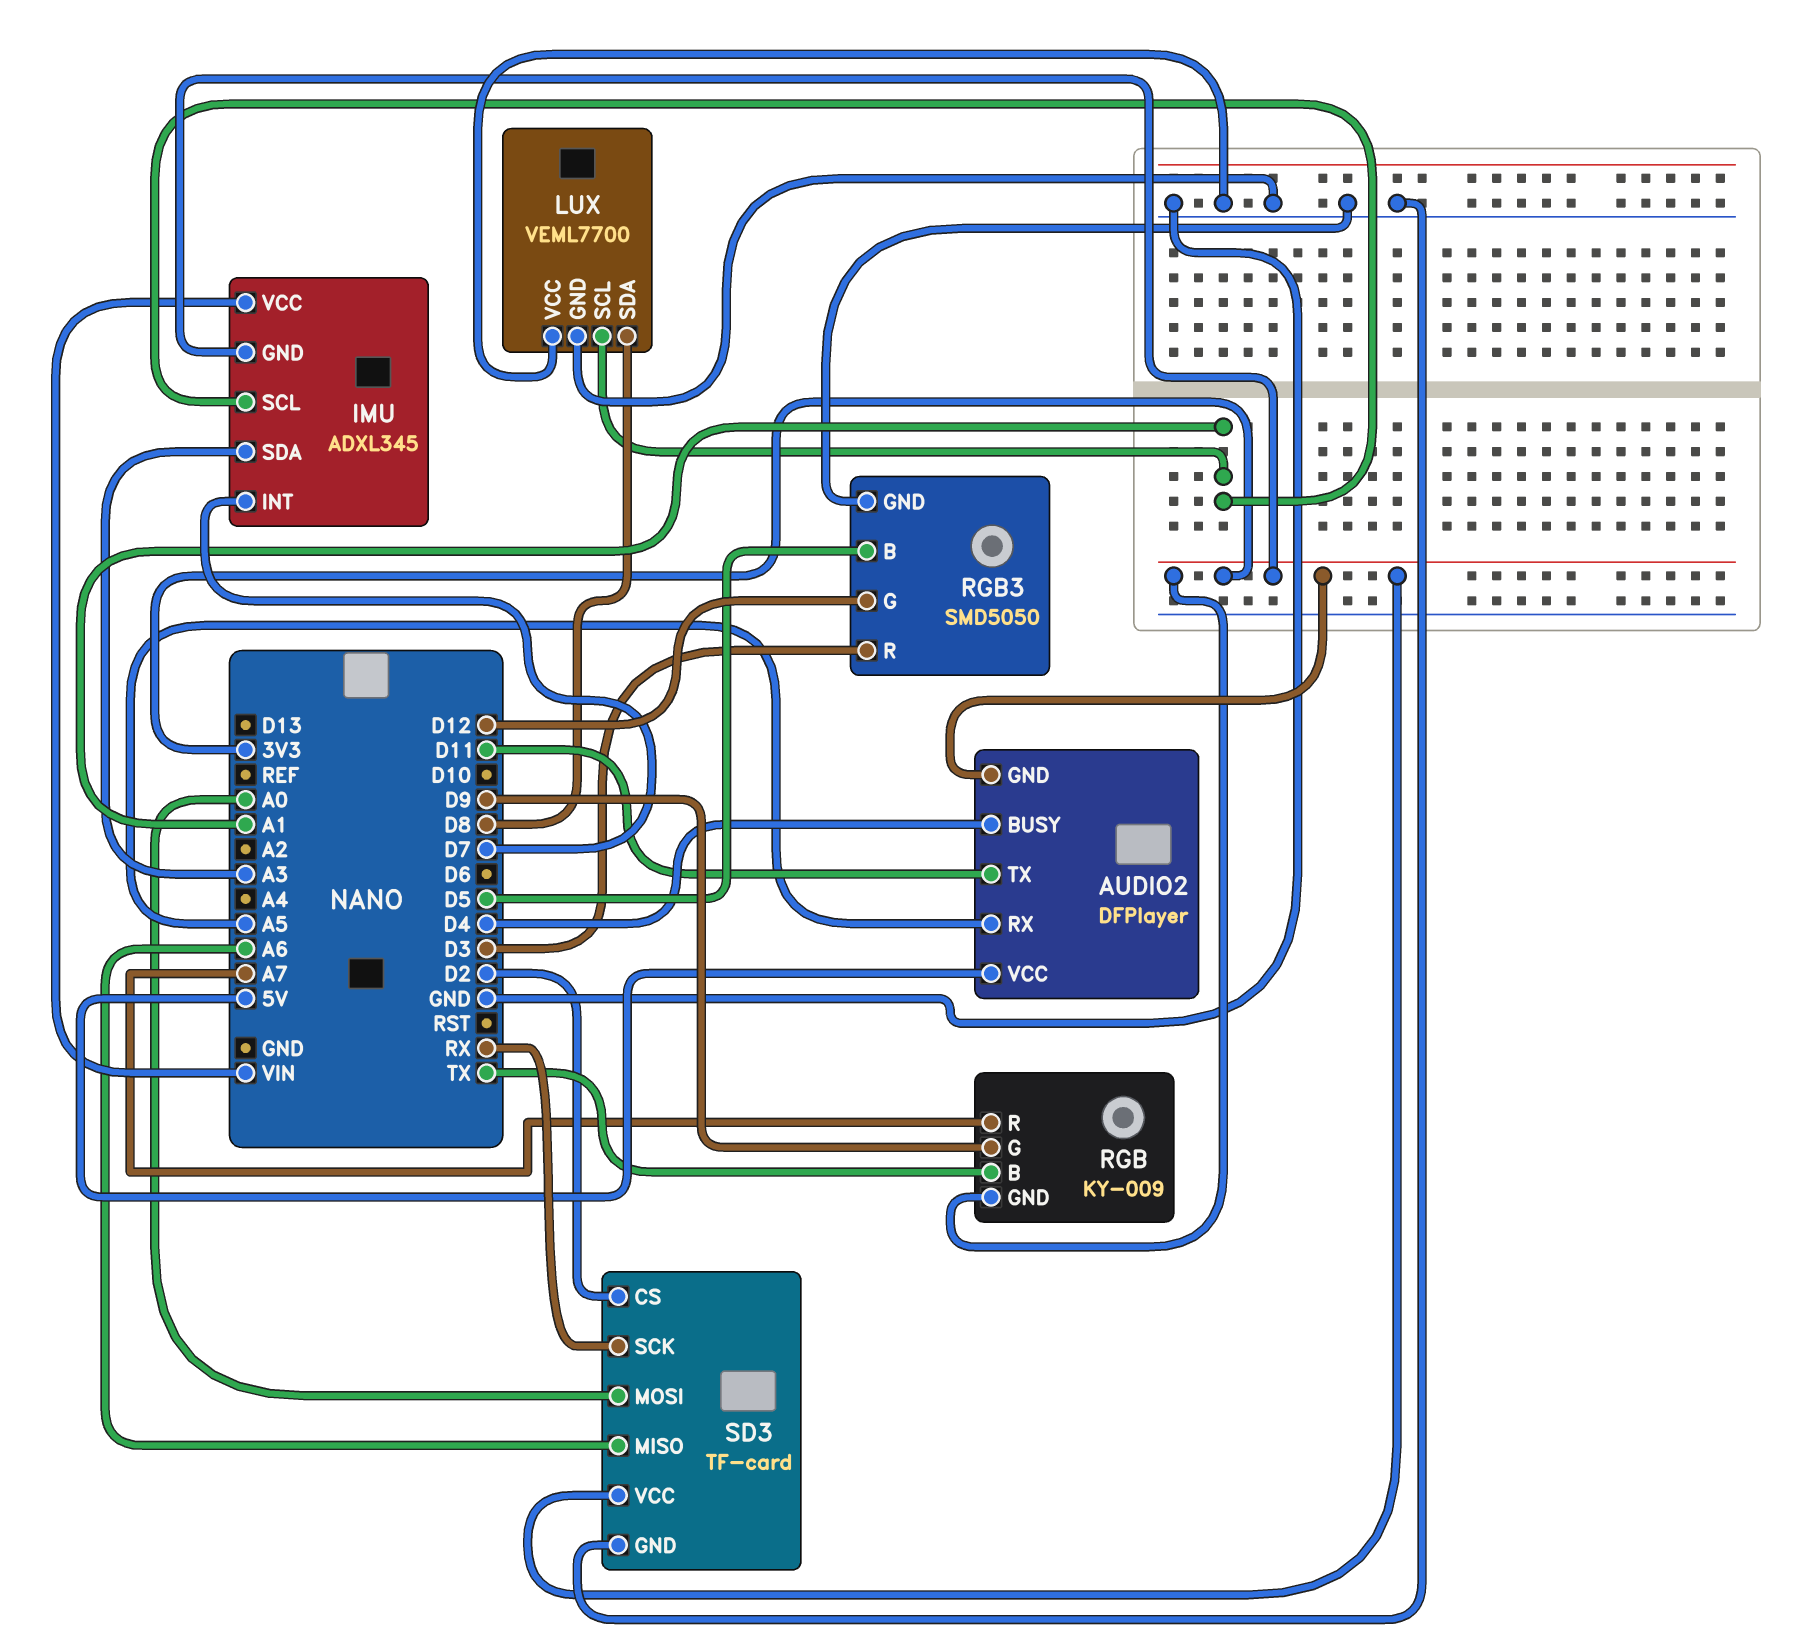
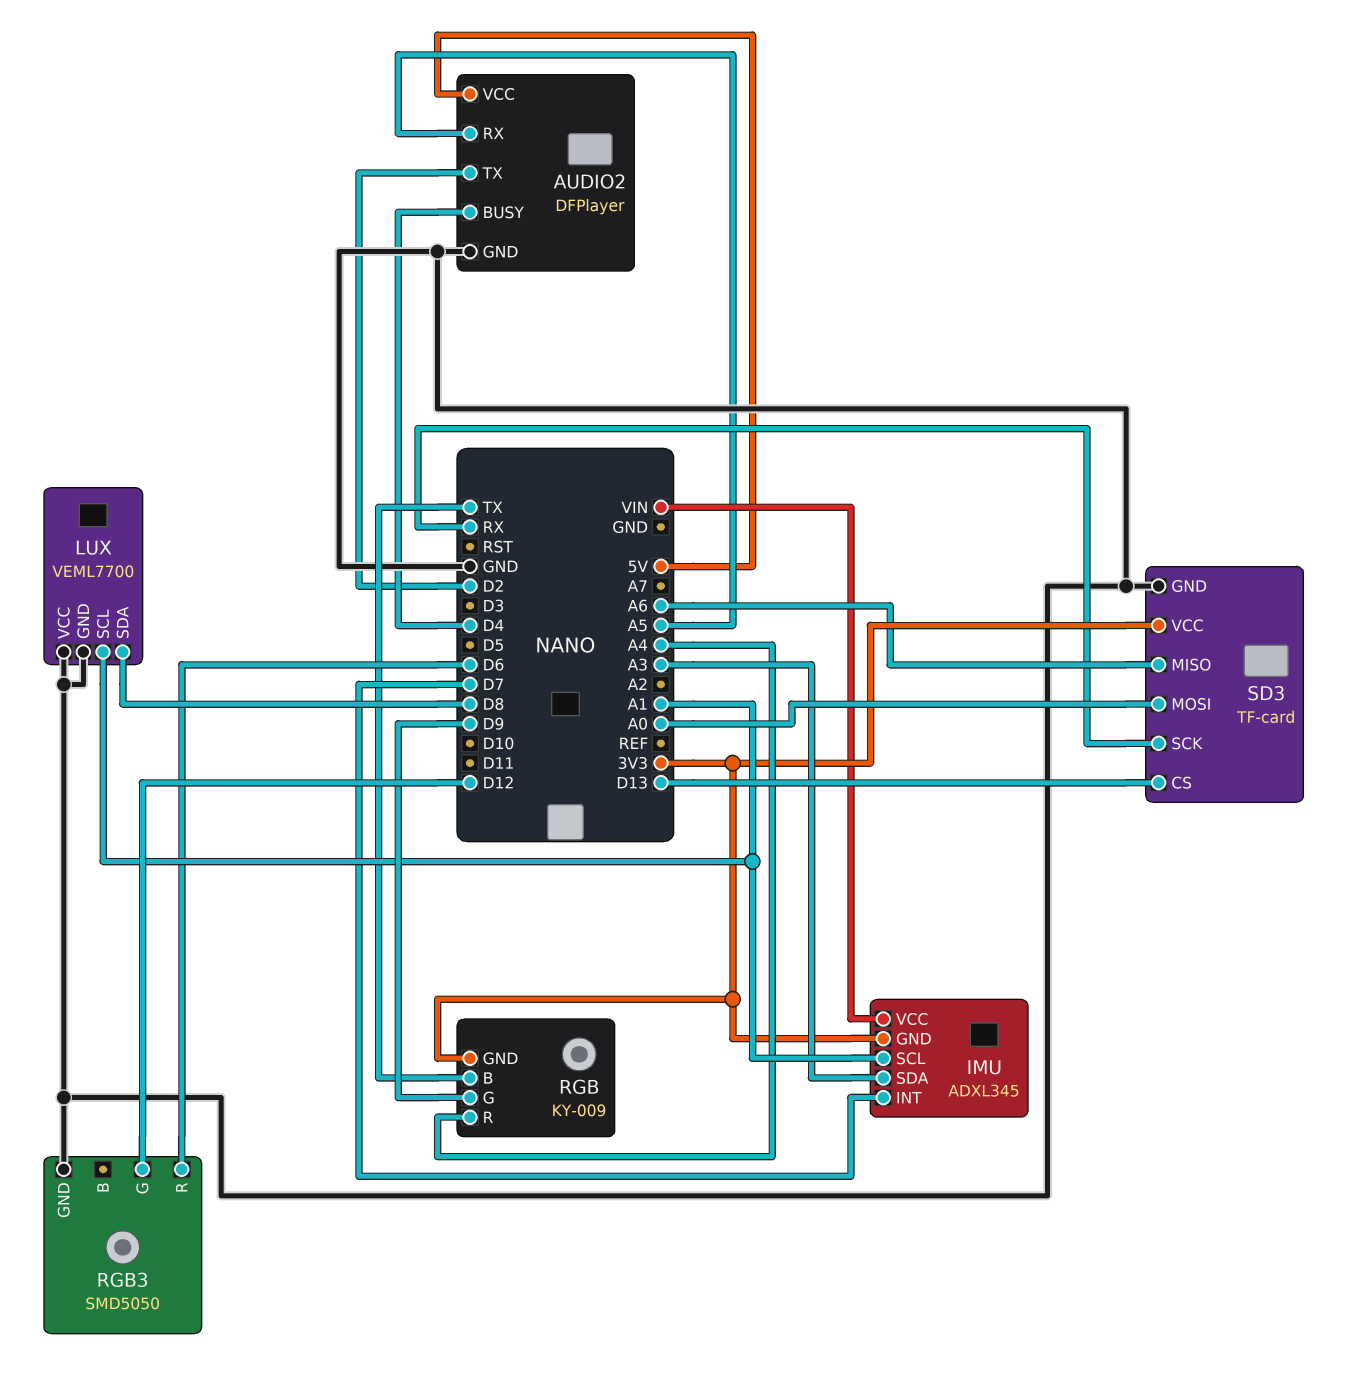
AUDIO2 pin GND: 3V3 -> GND
AUDIO2 pin TX: D11 -> D2
RGB pin R: A7 -> A4
RGB3 pin B: D5 -> none
RGB3 pin R: D3 -> D6
SD3 pin CS: D2 -> D13

